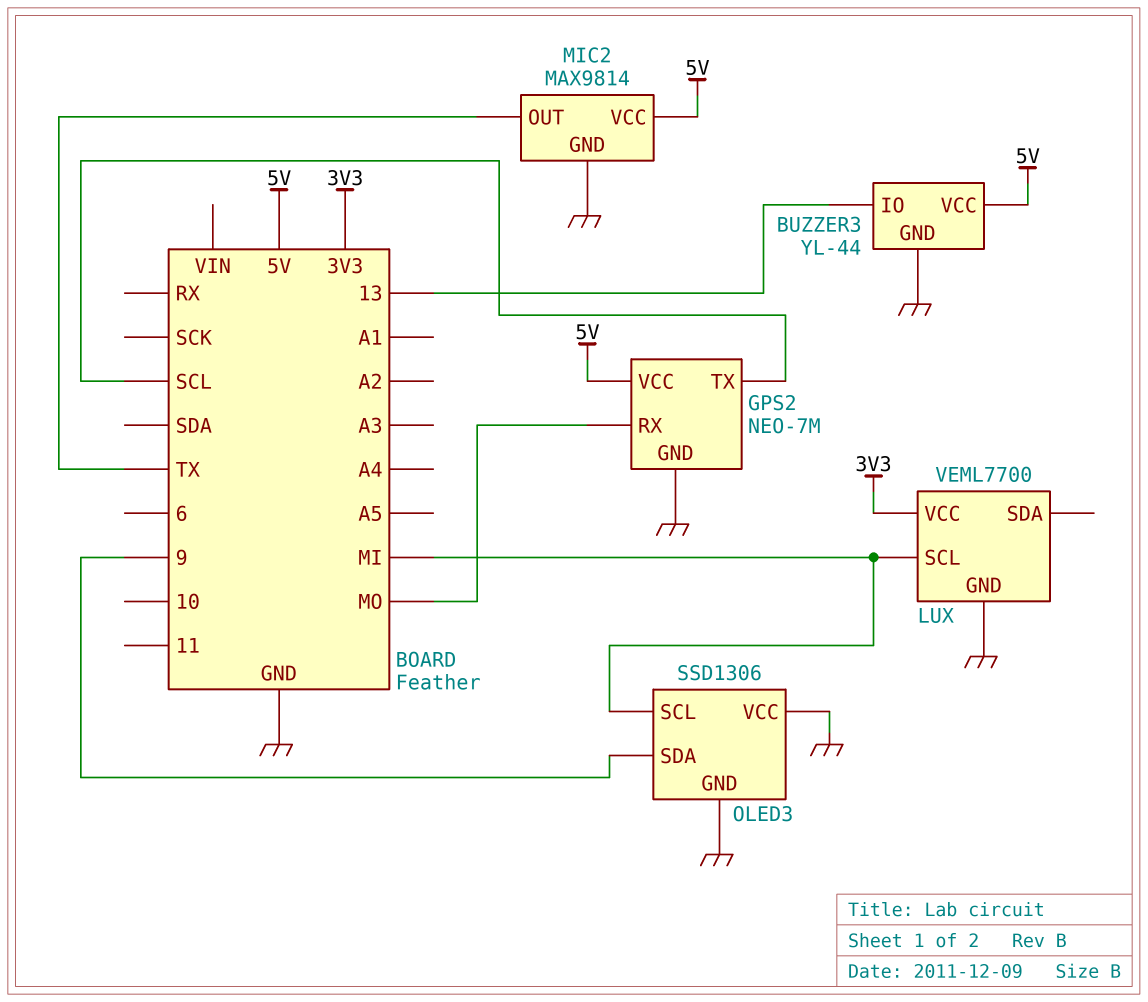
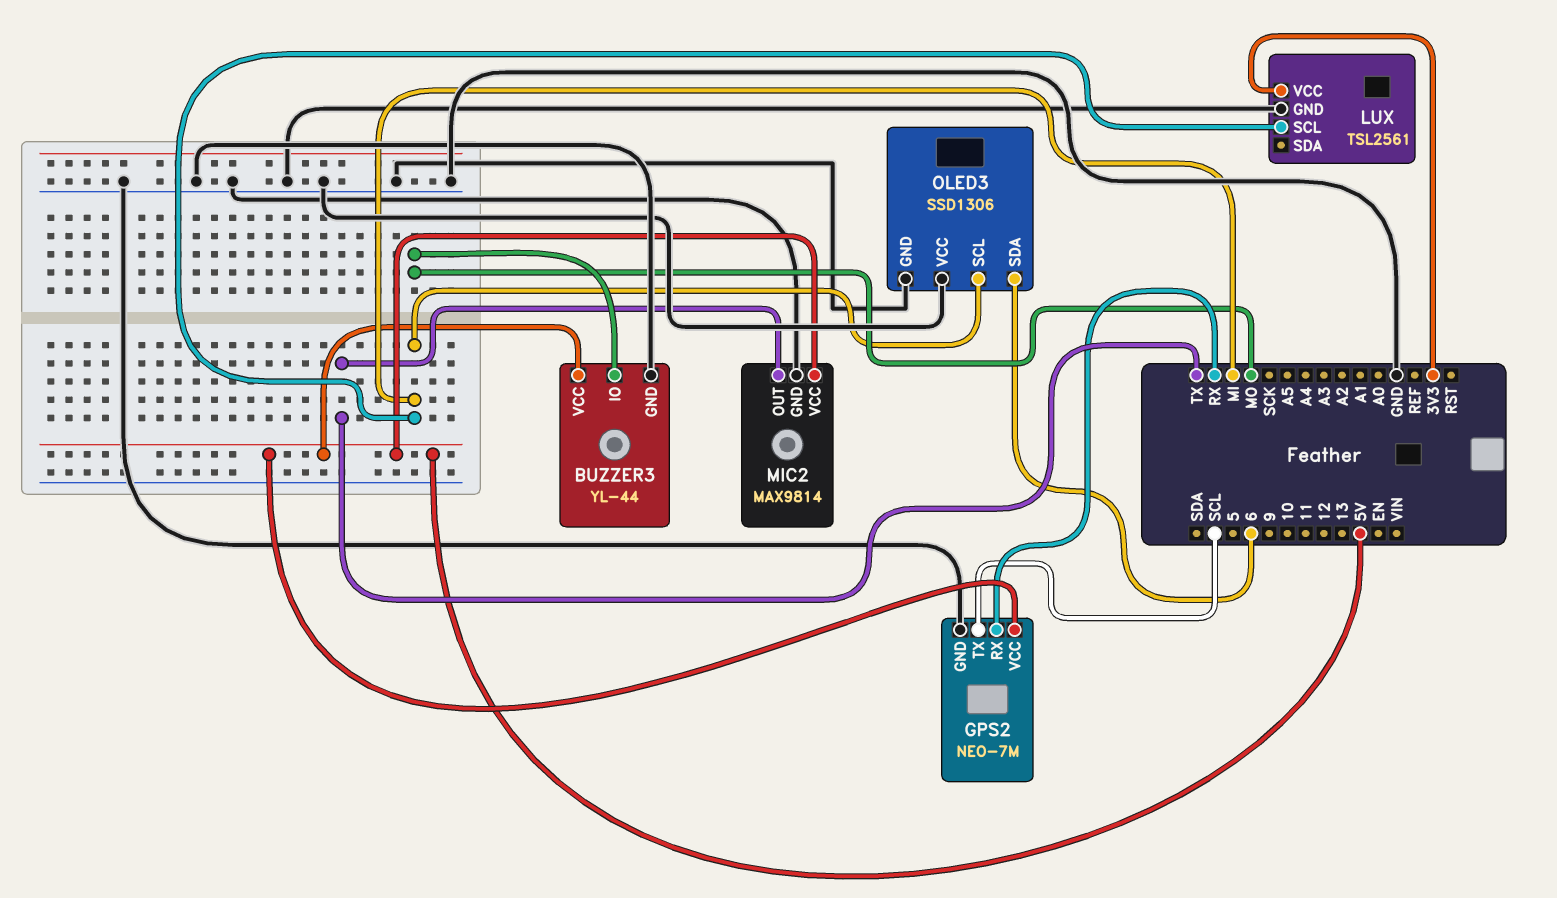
BUZZER3 pin IO: 13 -> MO
GPS2 pin RX: MO -> RX
LUX: VEML7700 -> TSL2561
OLED3 pin SDA: 9 -> 6

